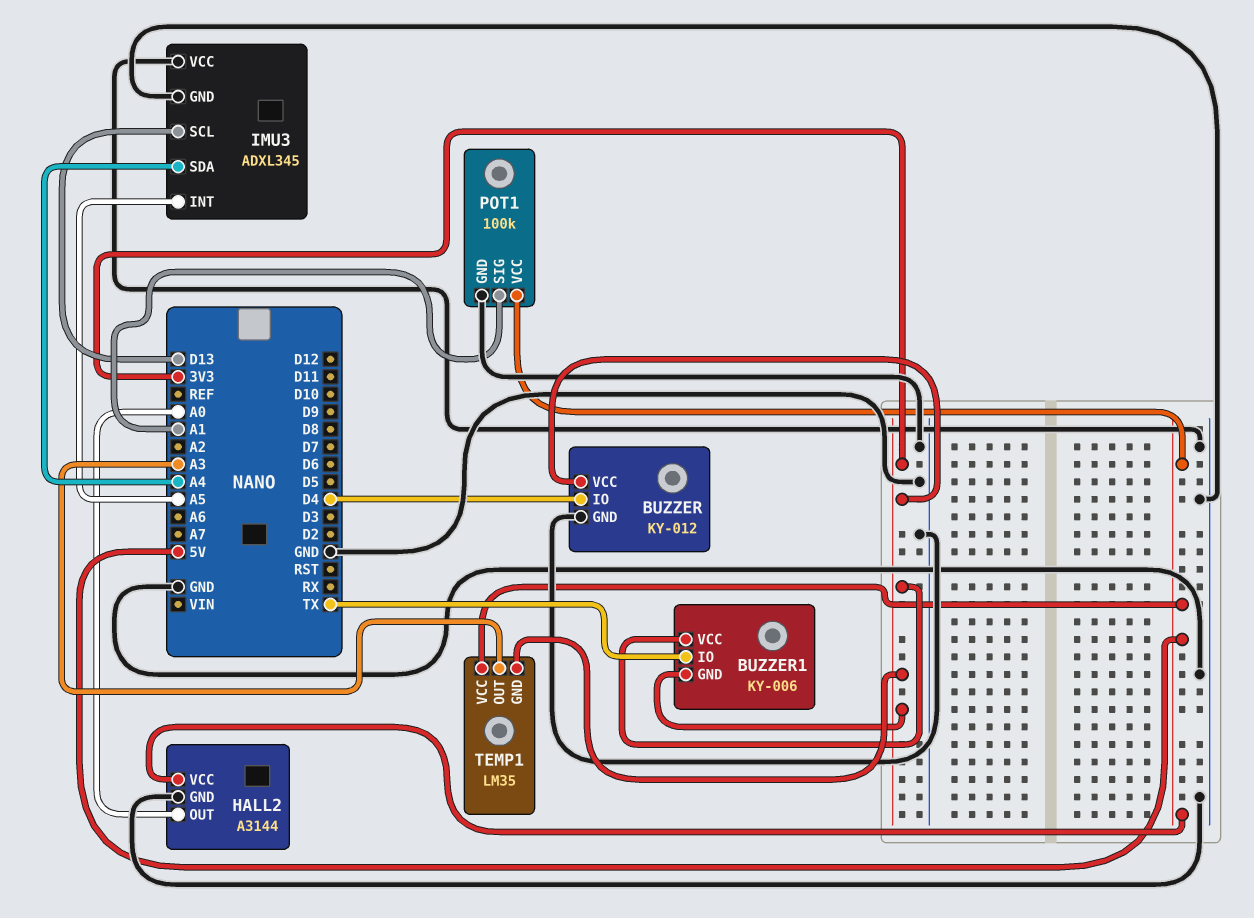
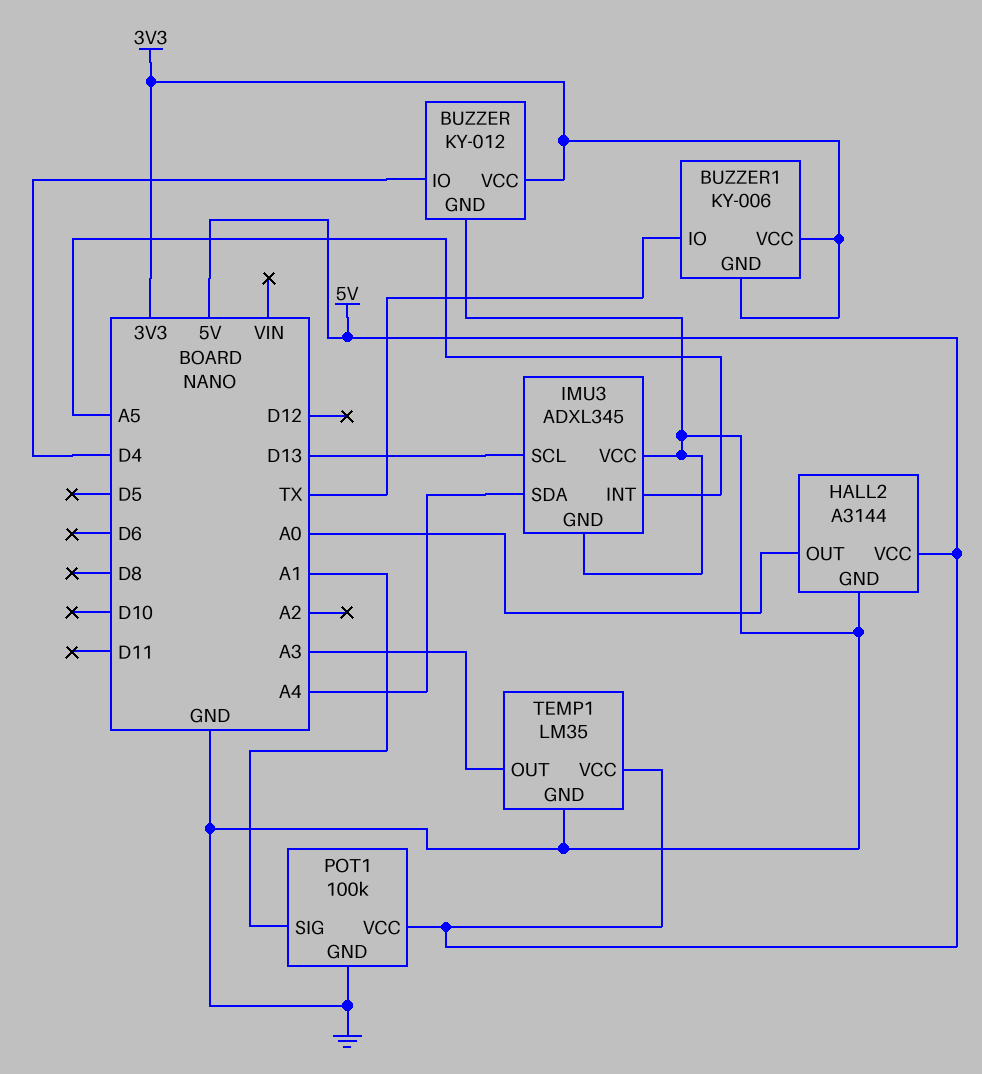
TEMP1 pin GND: 3V3 -> GND

